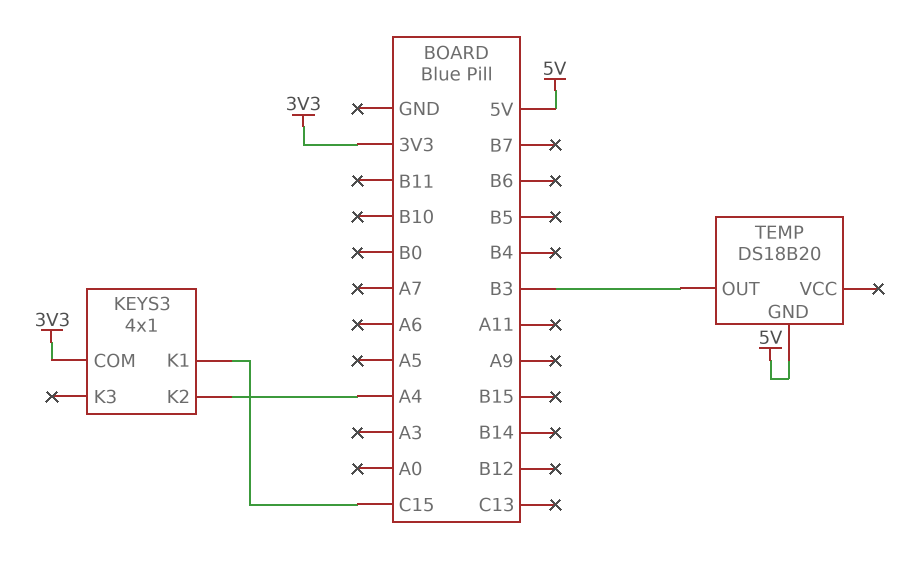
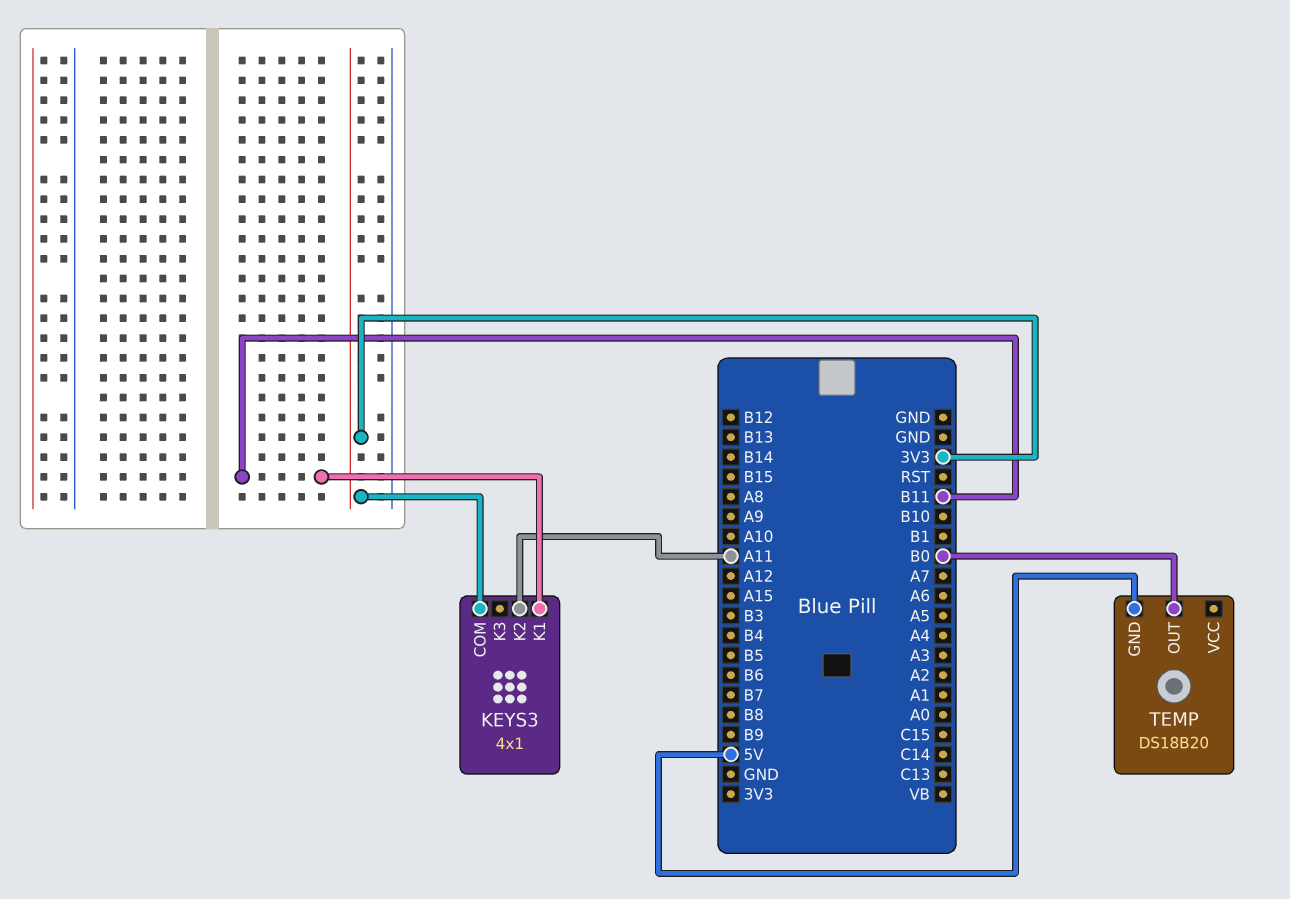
KEYS3 pin K1: C15 -> B11
KEYS3 pin K2: A4 -> A11
TEMP pin OUT: B3 -> B0

